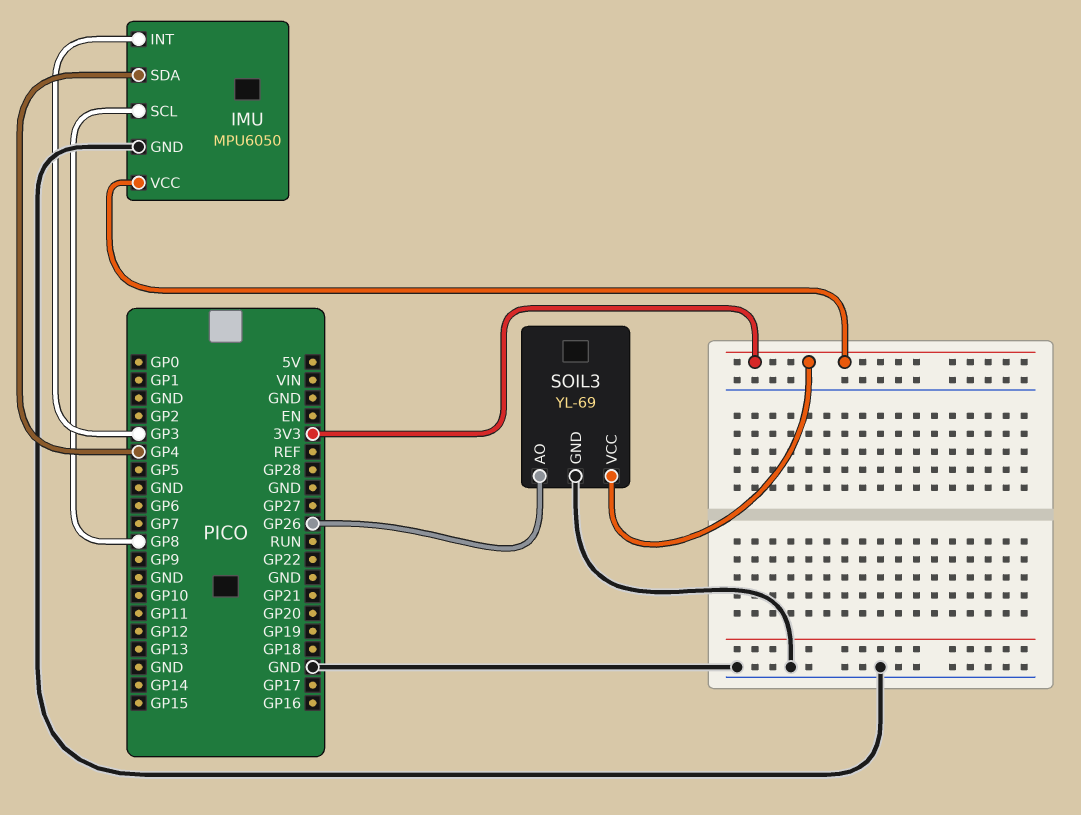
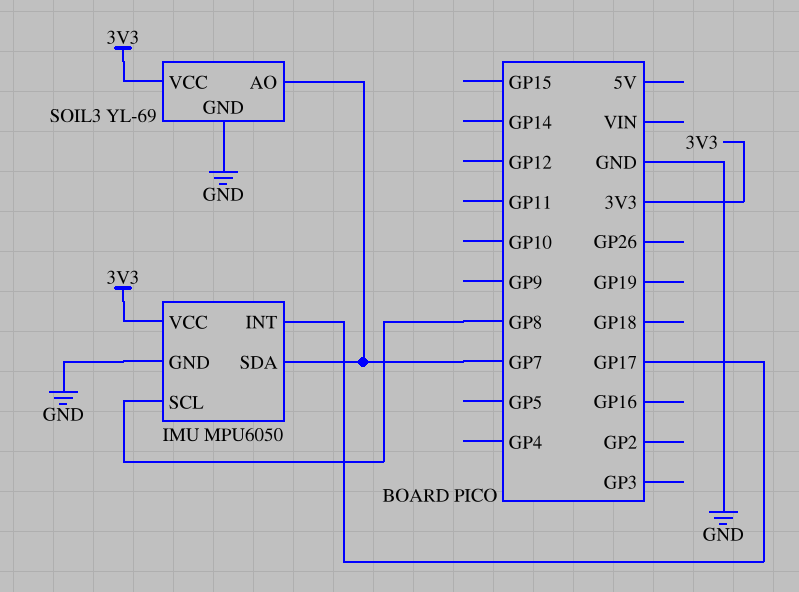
IMU pin INT: GP3 -> GP17
IMU pin SDA: GP4 -> GP7
SOIL3 pin AO: GP26 -> GP7

